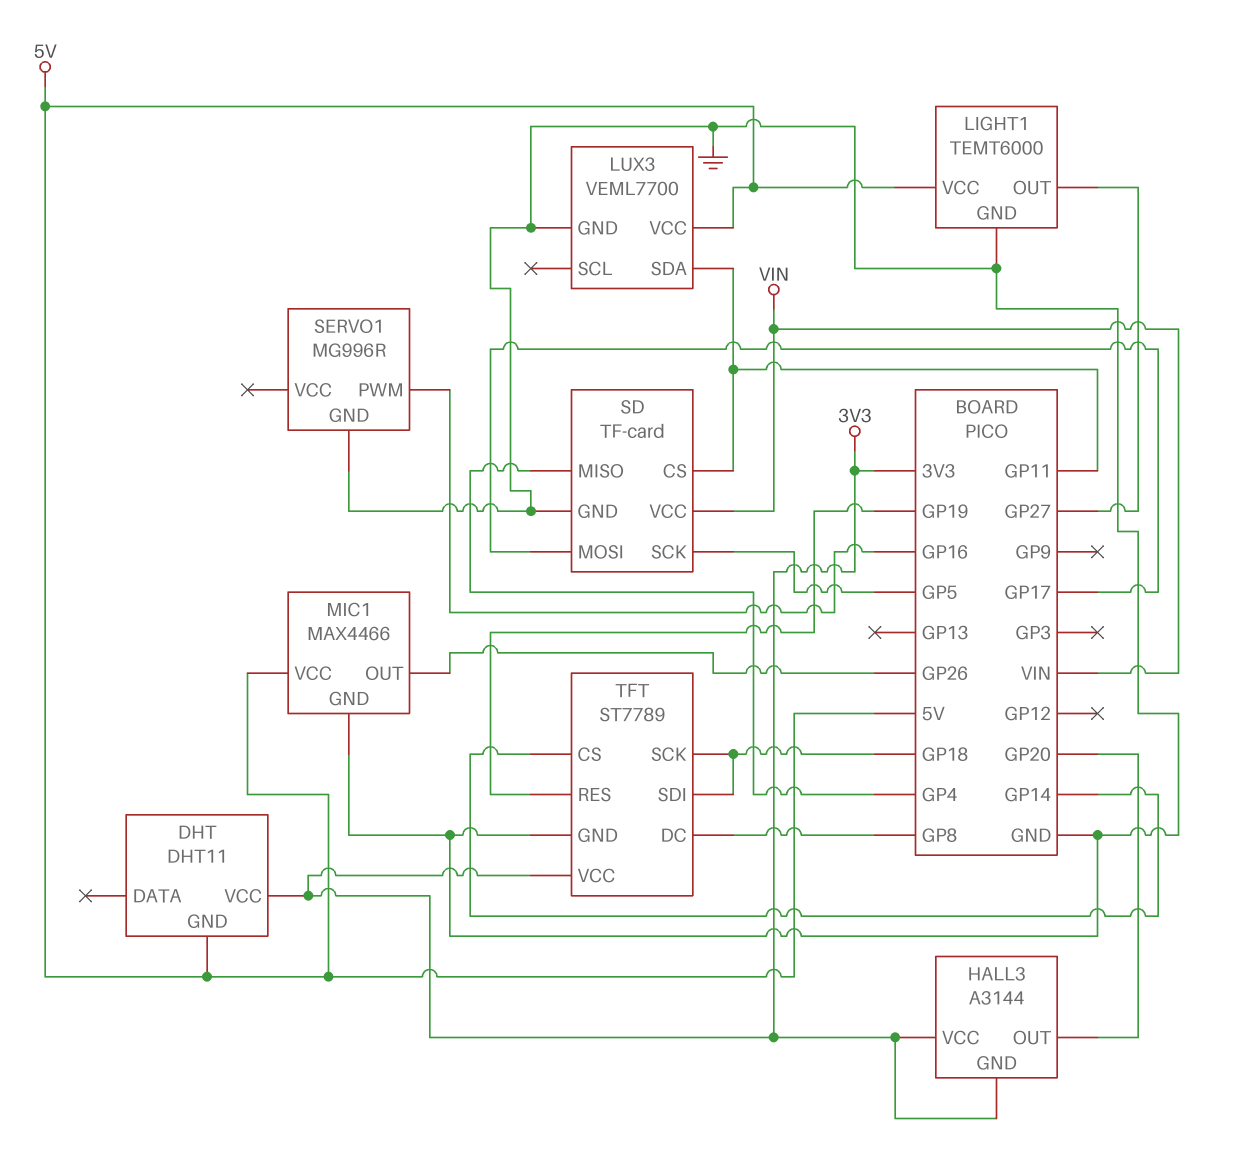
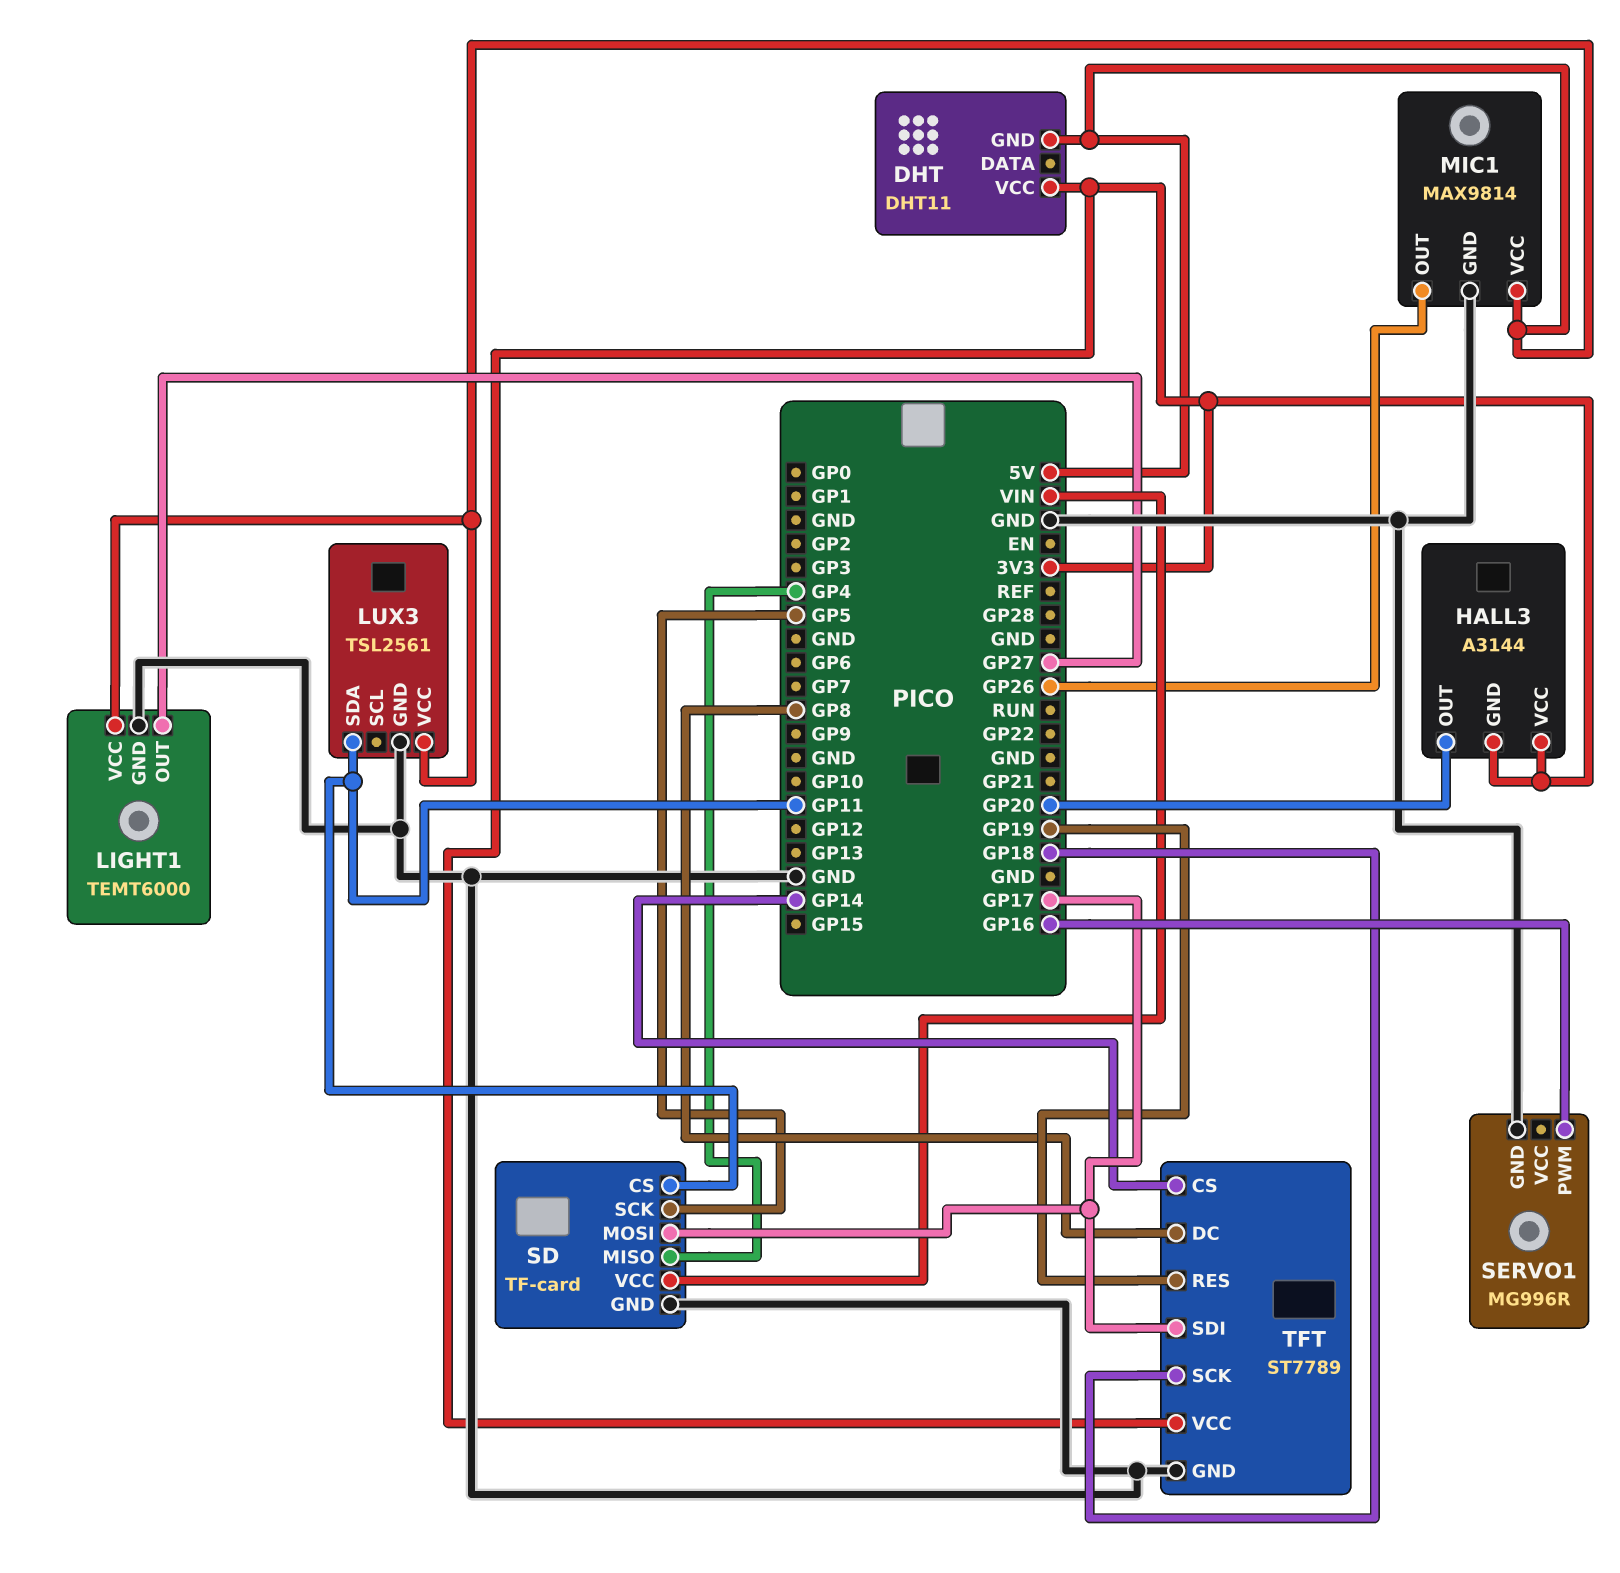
LUX3: VEML7700 -> TSL2561
MIC1: MAX4466 -> MAX9814
TFT pin SDI: GP18 -> GP17

